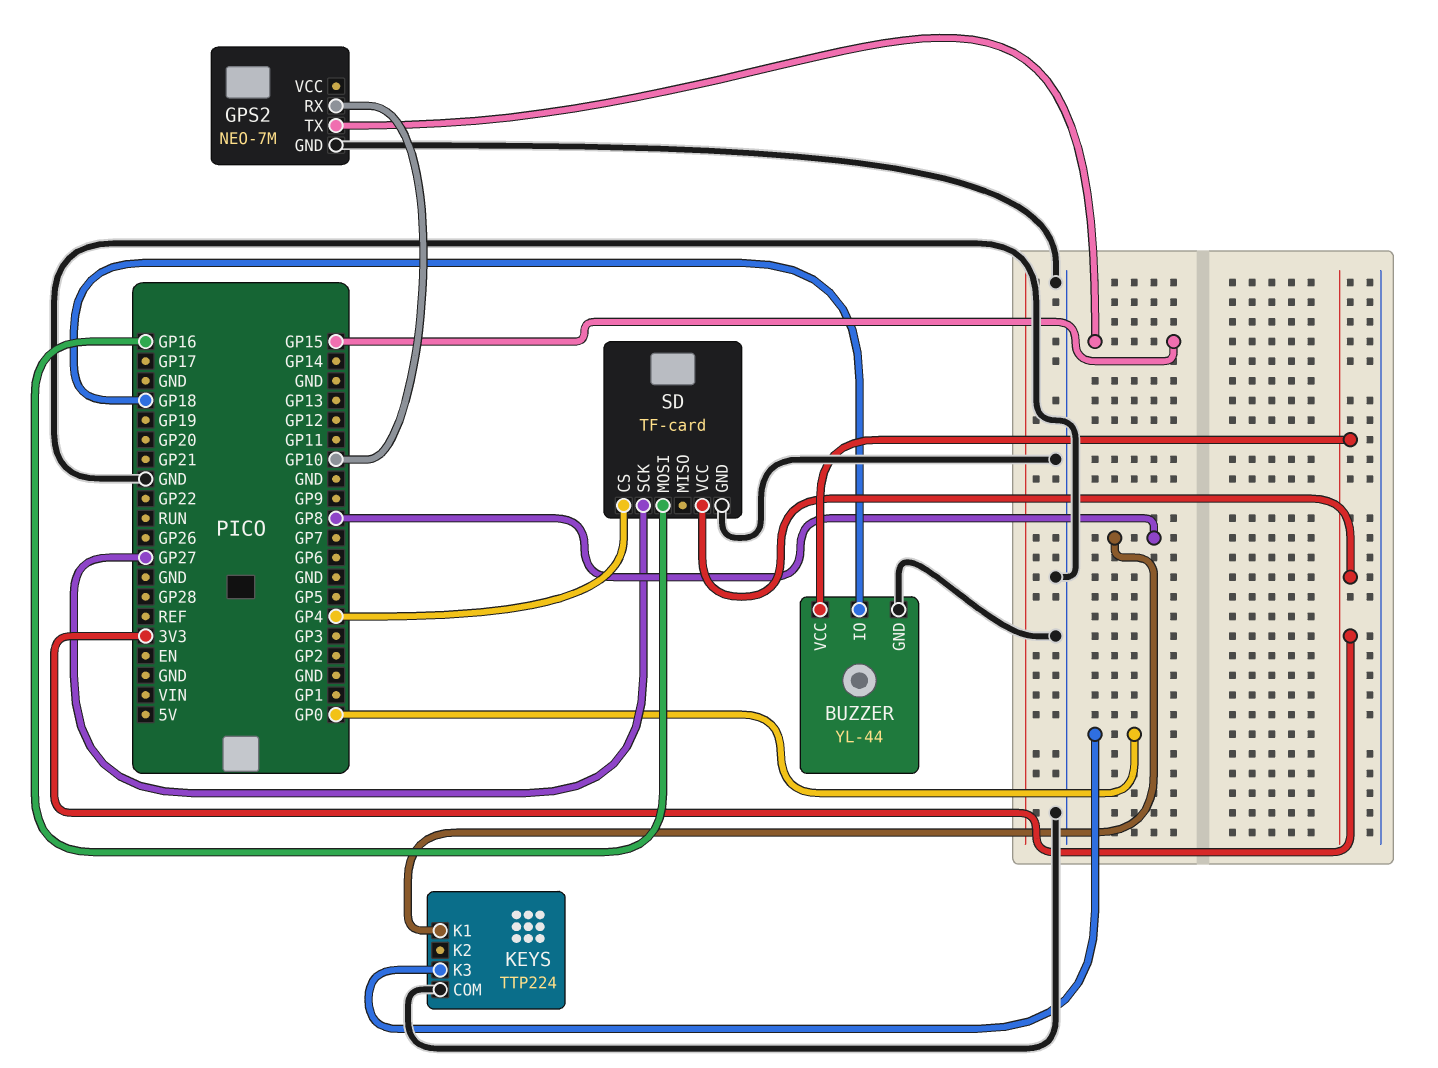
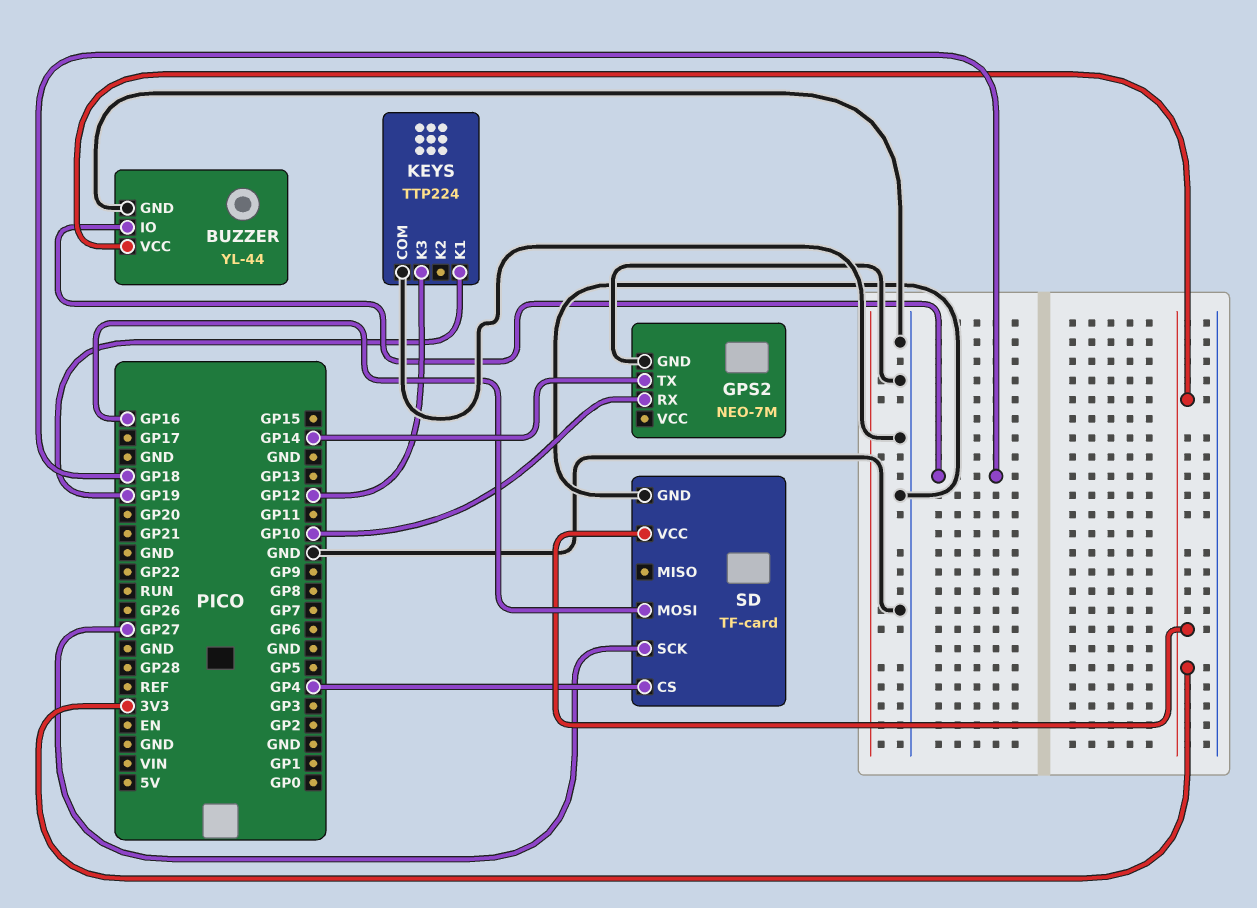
GPS2 pin TX: GP15 -> GP14
KEYS pin K1: GP8 -> GP19
KEYS pin K3: GP0 -> GP12

